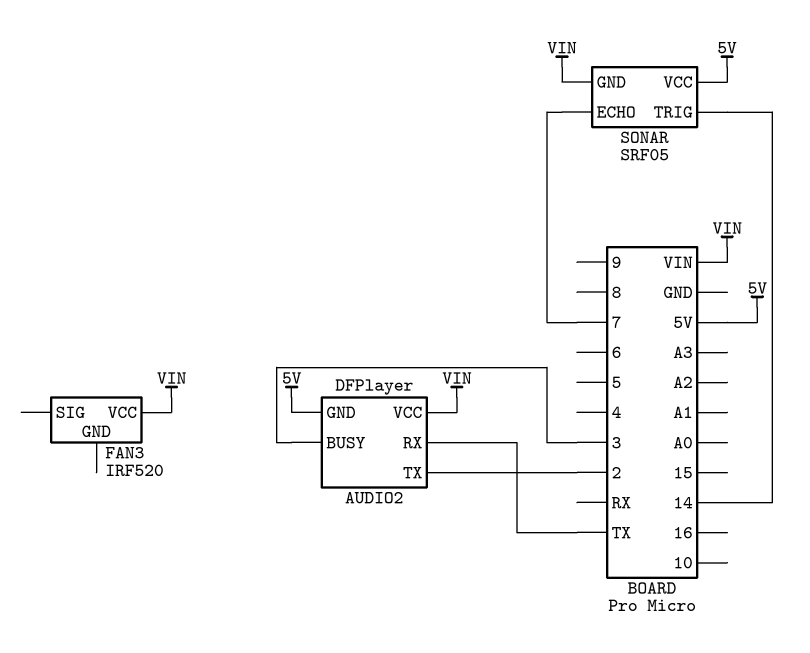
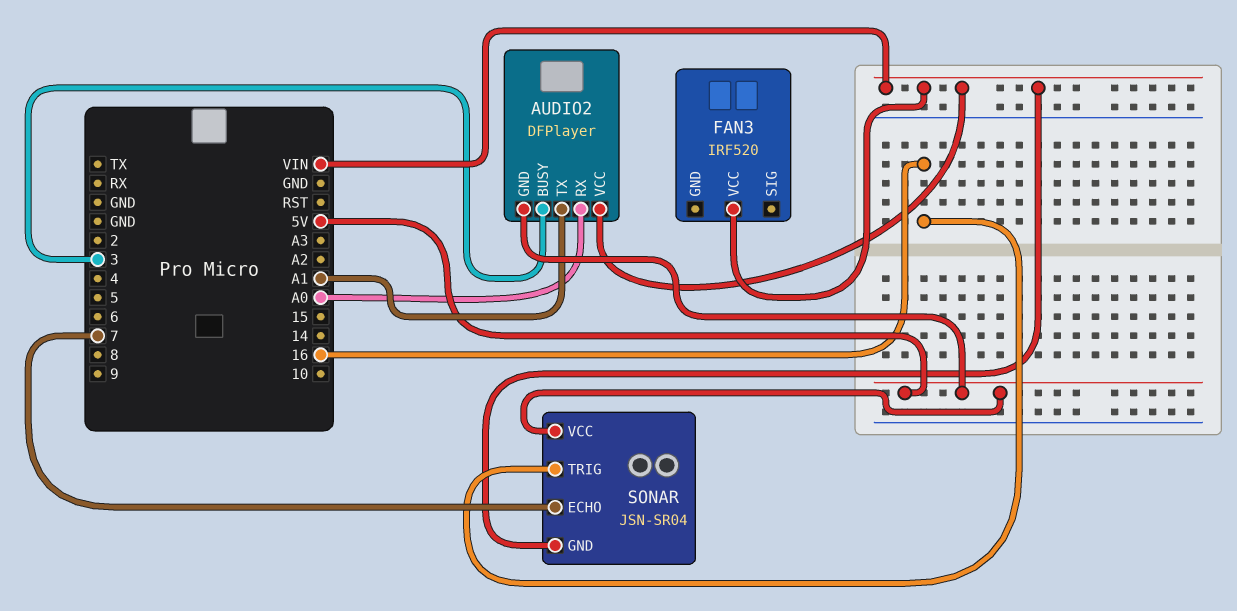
AUDIO2 pin RX: TX -> A0
AUDIO2 pin TX: 2 -> A1
SONAR: SRF05 -> JSN-SR04
SONAR pin TRIG: 14 -> 16

